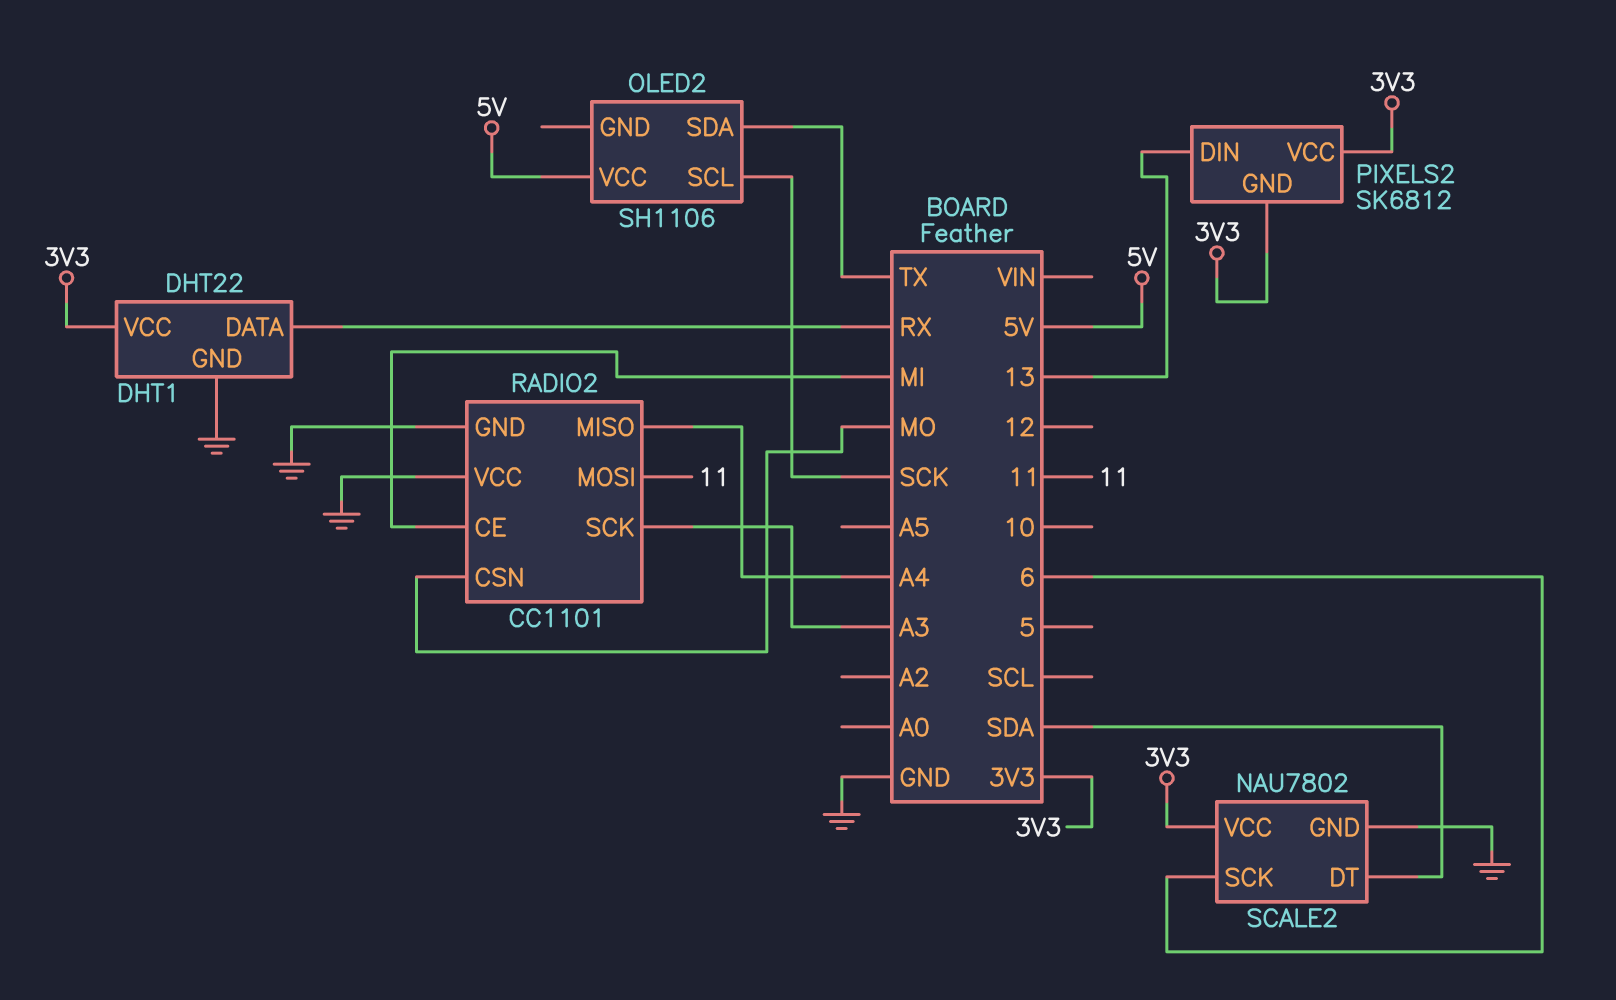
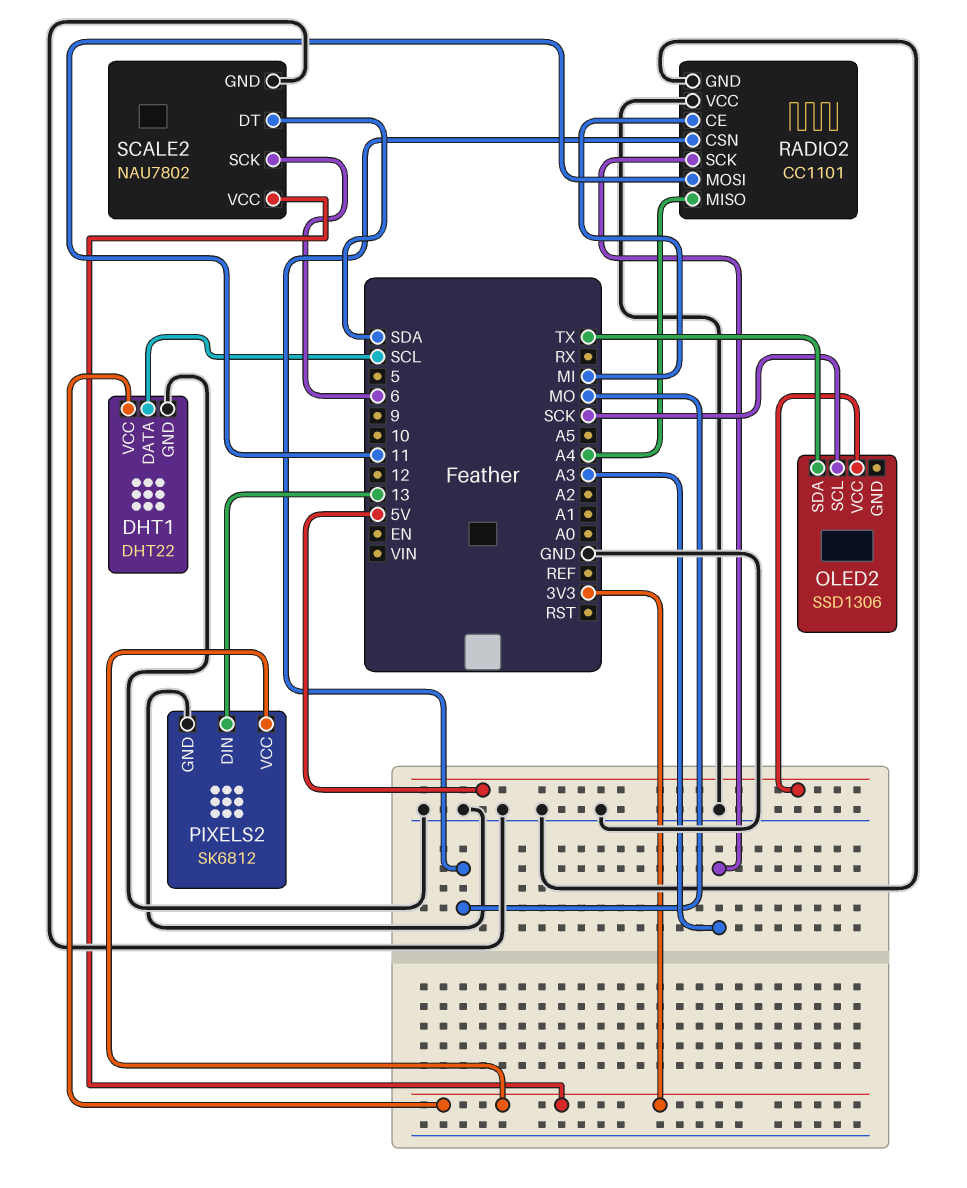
DHT1 pin DATA: RX -> SCL
OLED2: SH1106 -> SSD1306
PIXELS2 pin GND: 3V3 -> GND

